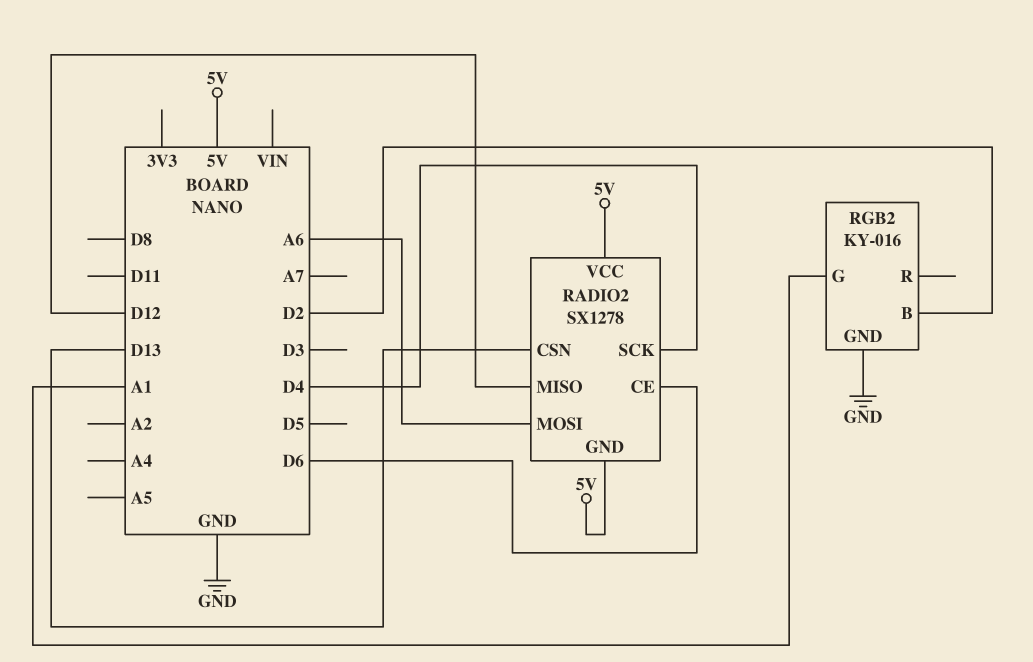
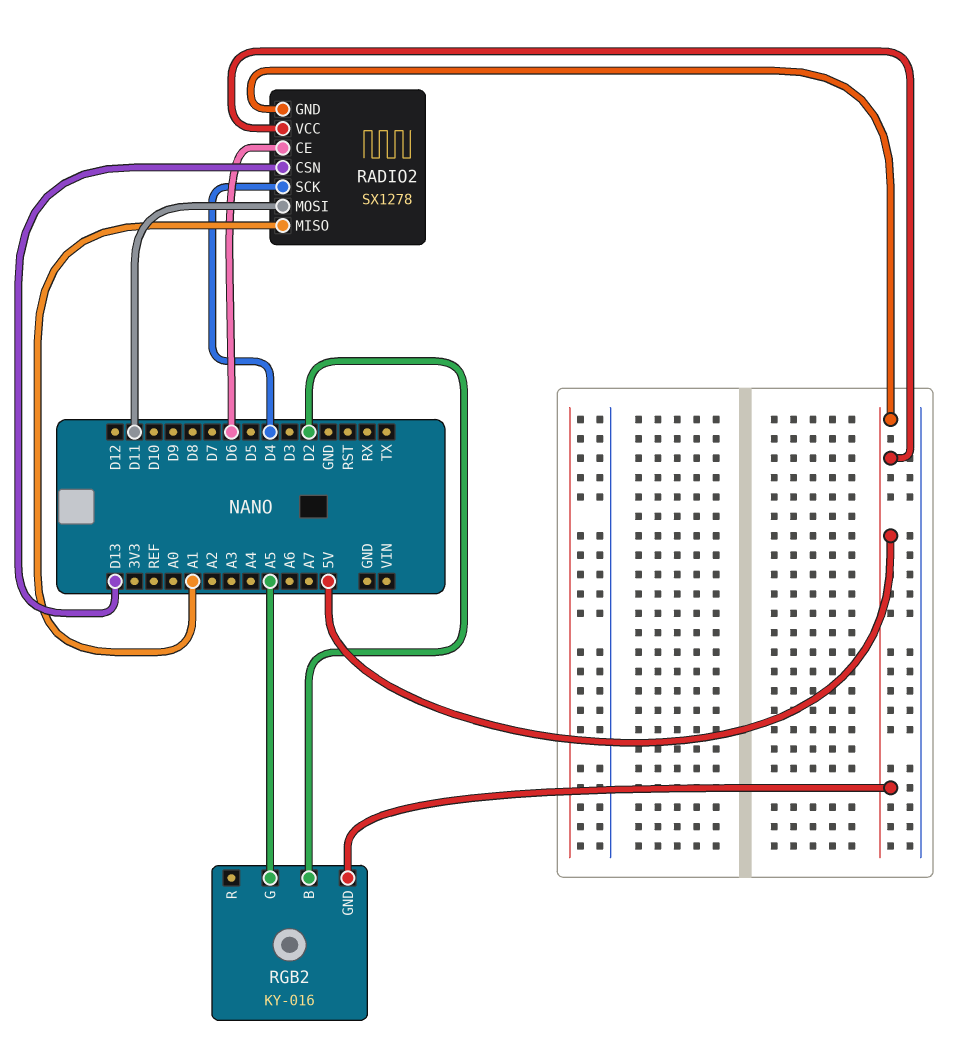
RADIO2 pin MISO: D12 -> A1
RADIO2 pin MOSI: A6 -> D11
RGB2 pin G: A1 -> A5
RGB2 pin GND: GND -> 5V

